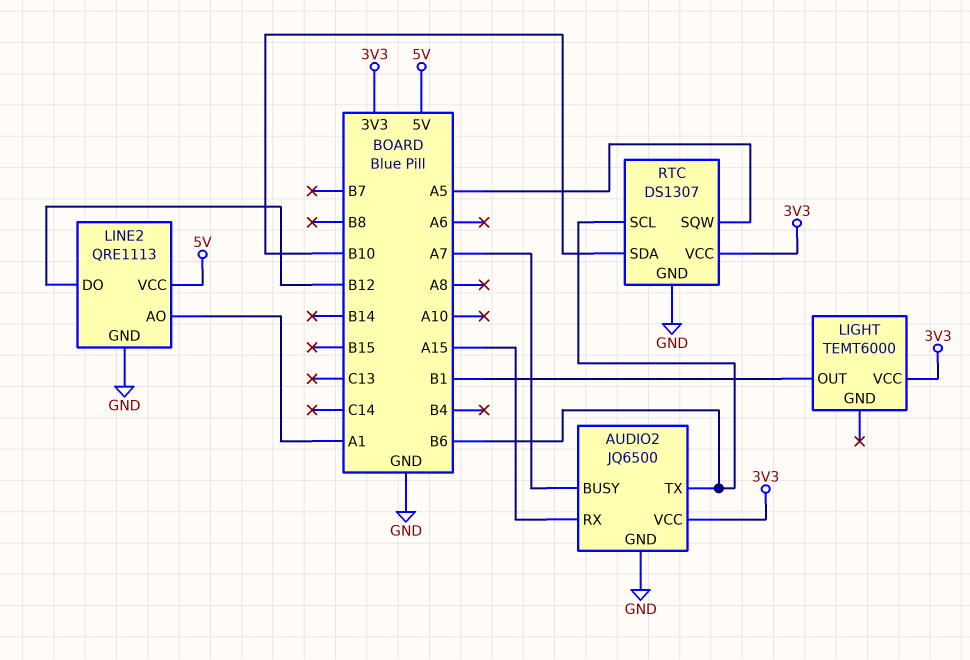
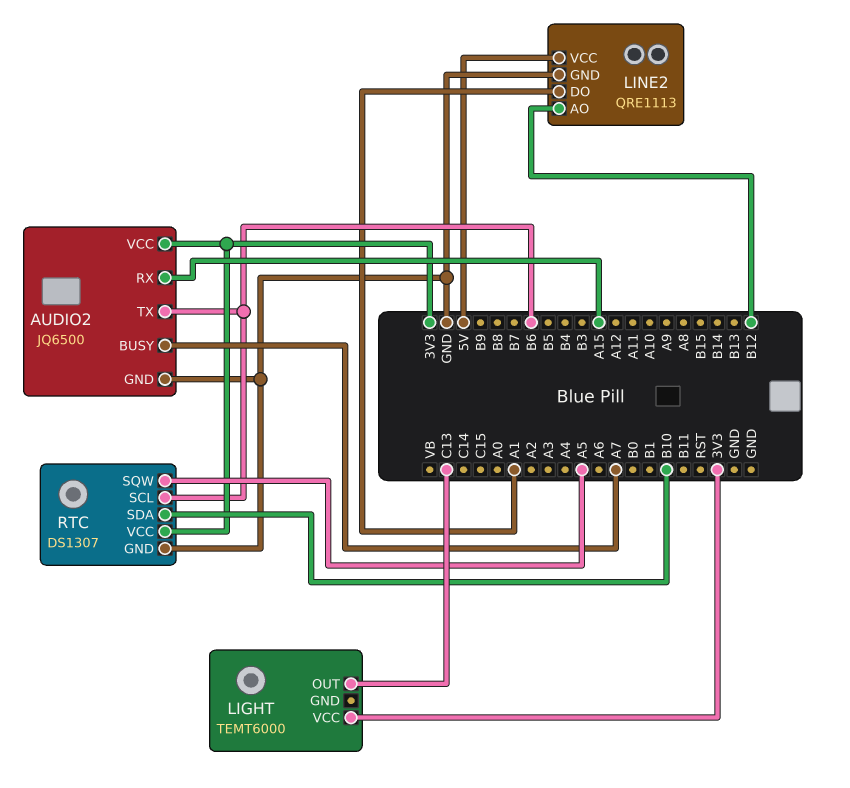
LIGHT pin OUT: B1 -> C13
LINE2 pin AO: A1 -> B12
LINE2 pin DO: B12 -> A1

